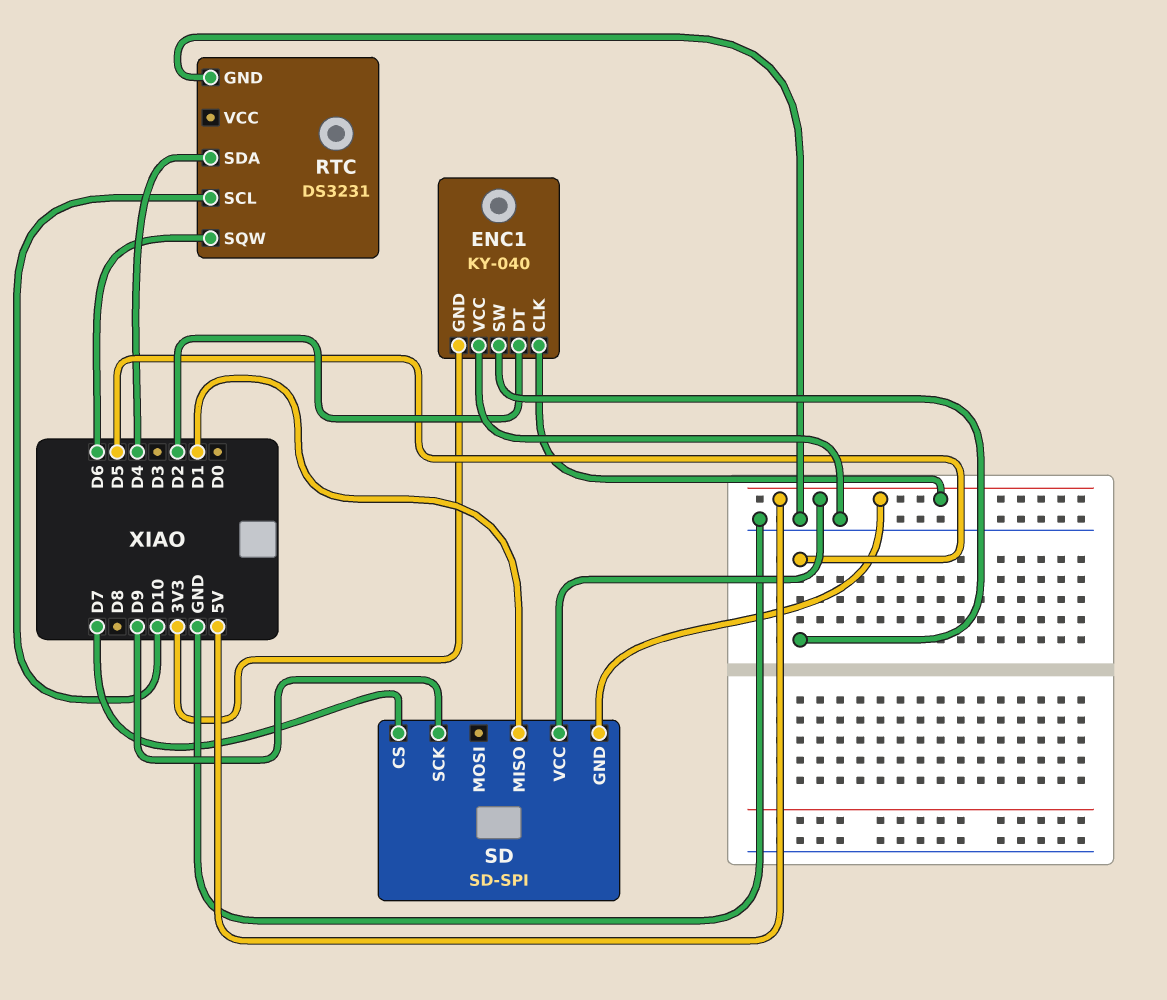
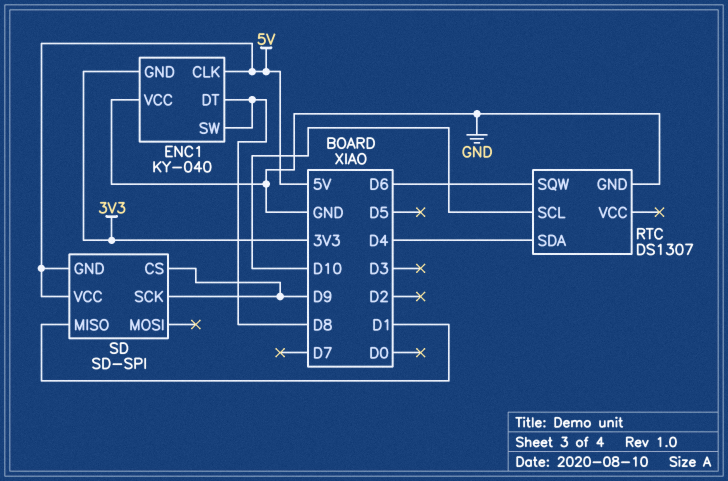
ENC1 pin DT: D2 -> D8
ENC1 pin SW: D5 -> D8
RTC: DS3231 -> DS1307
SD pin CS: D7 -> D9

